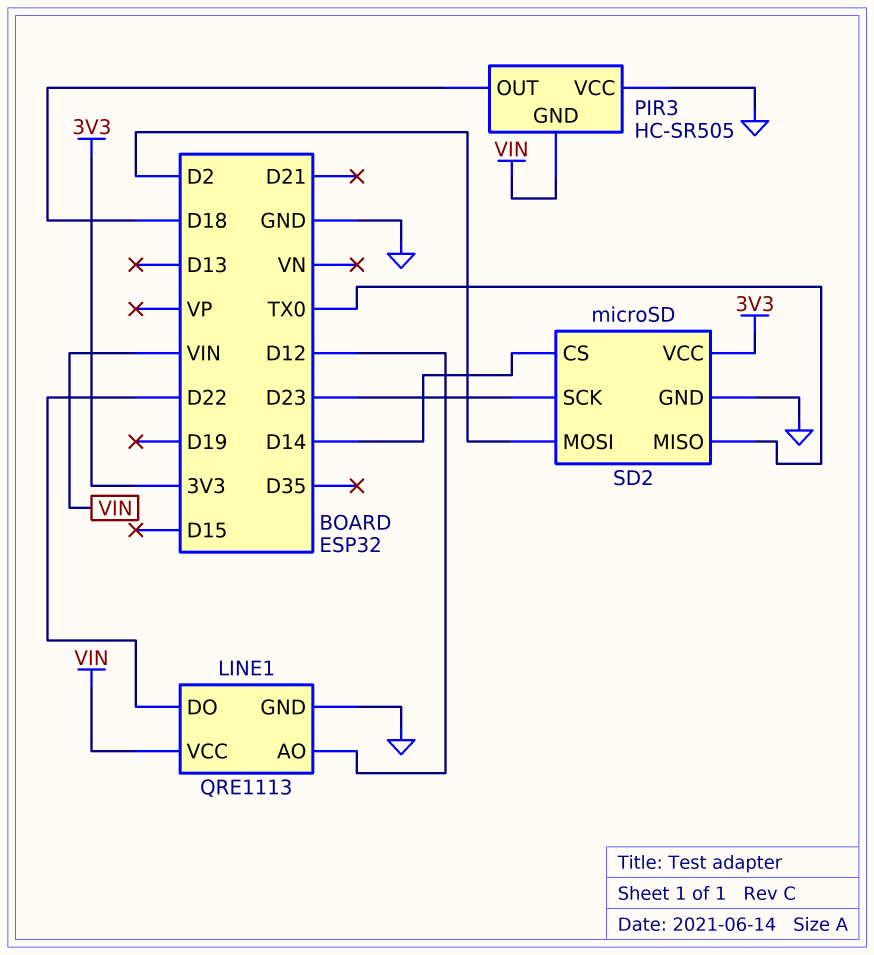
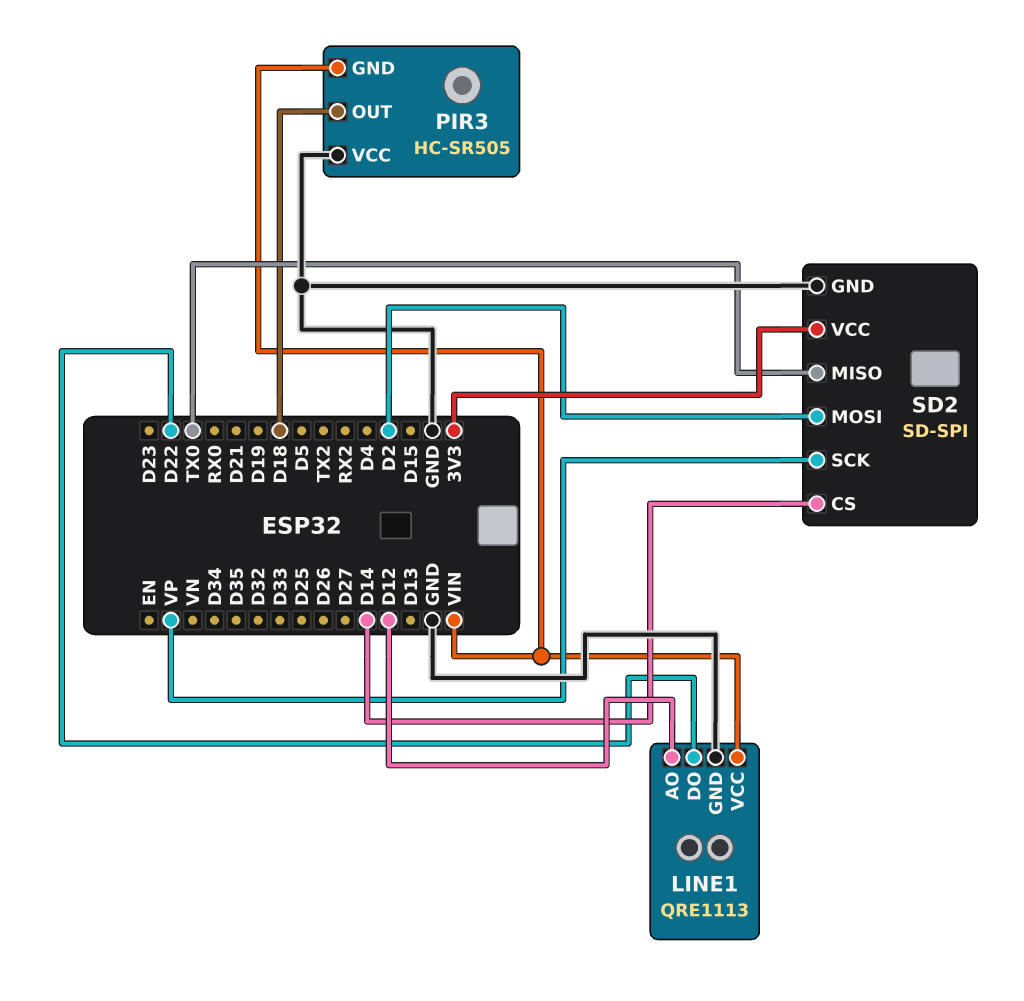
SD2: microSD -> SD-SPI
SD2 pin SCK: D23 -> VP

